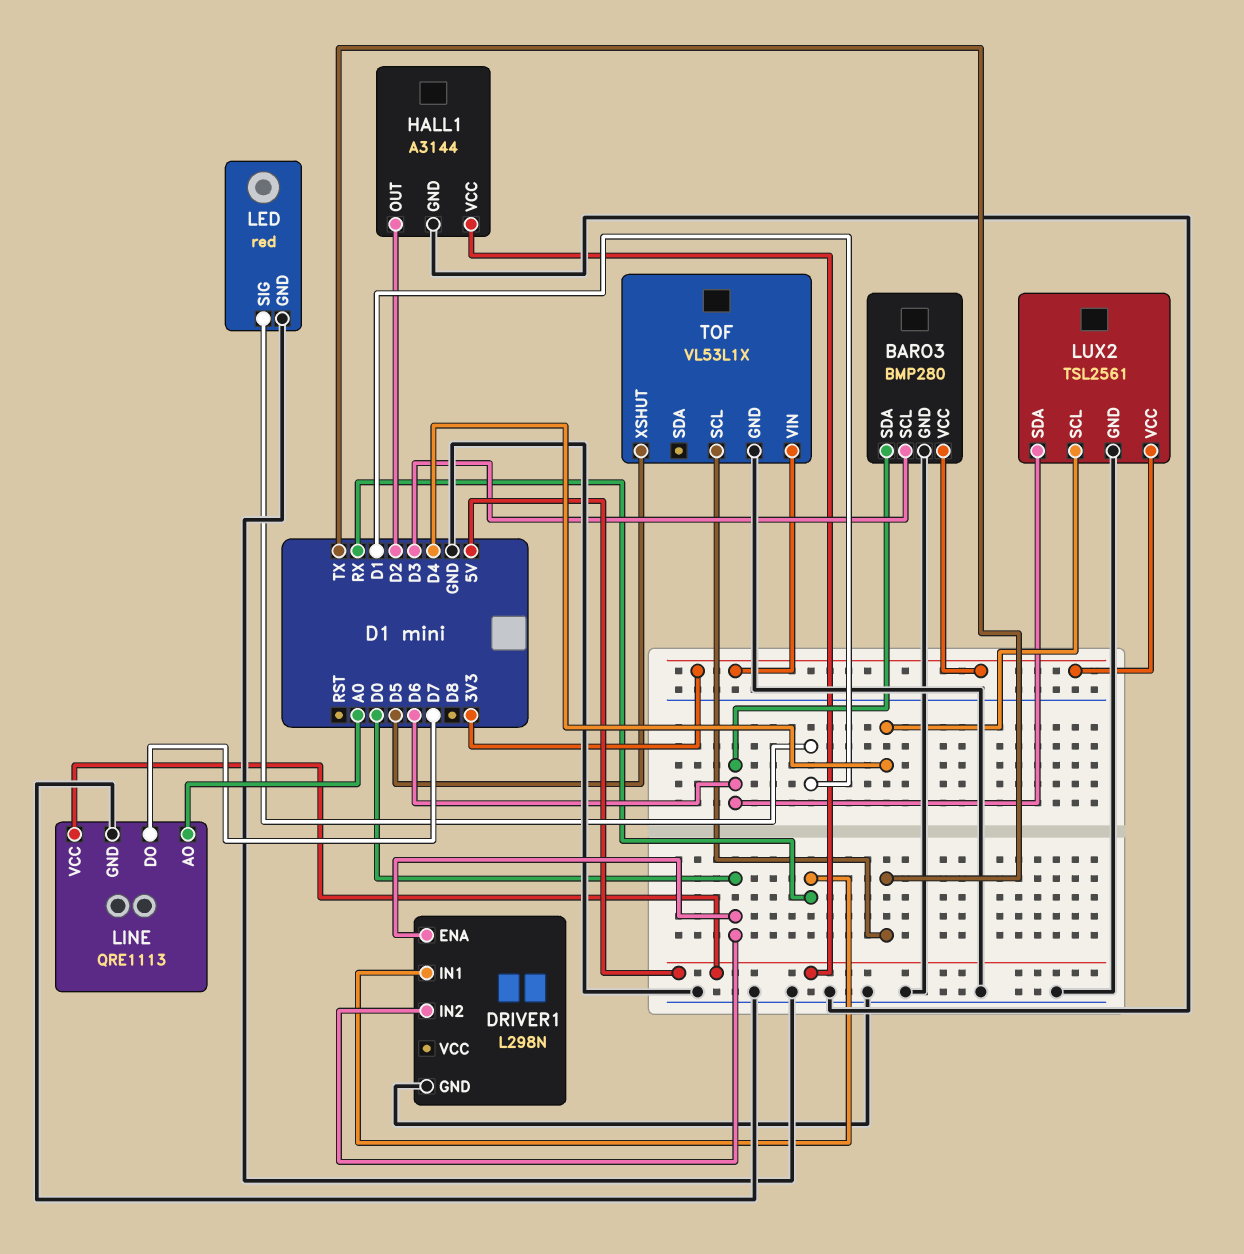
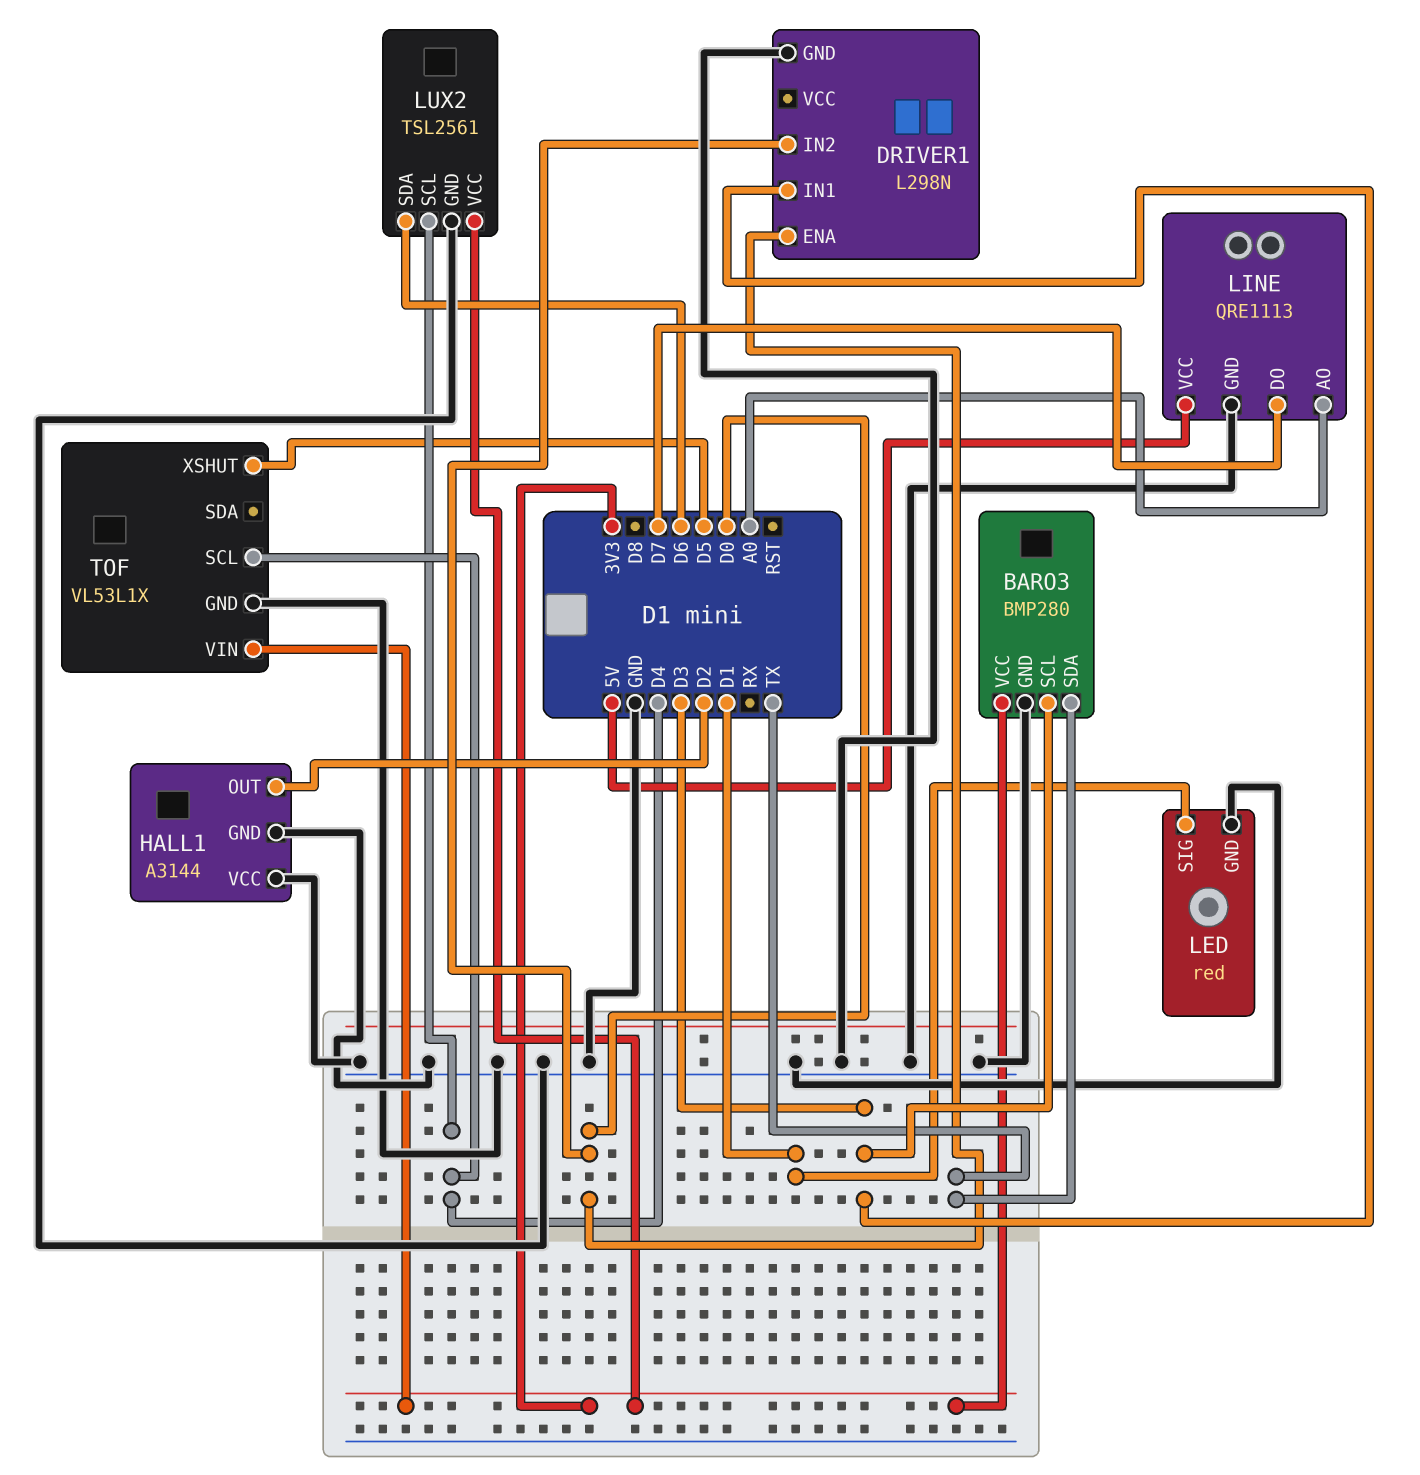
BARO3 pin SDA: D6 -> TX
DRIVER1 pin IN1: RX -> D3
HALL1 pin VCC: 5V -> GND
TOF pin SCL: TX -> D4

